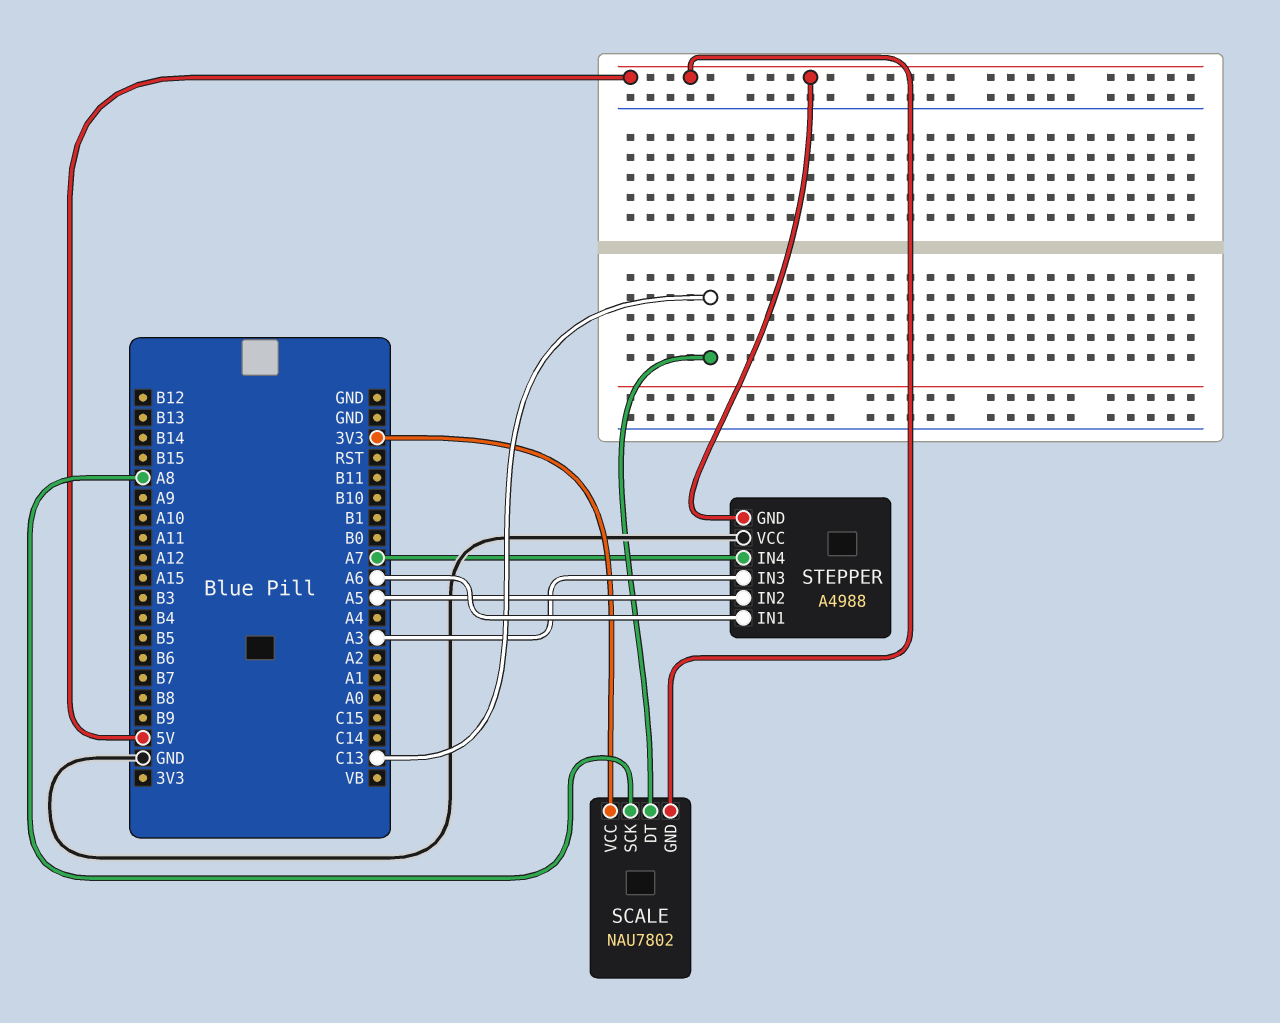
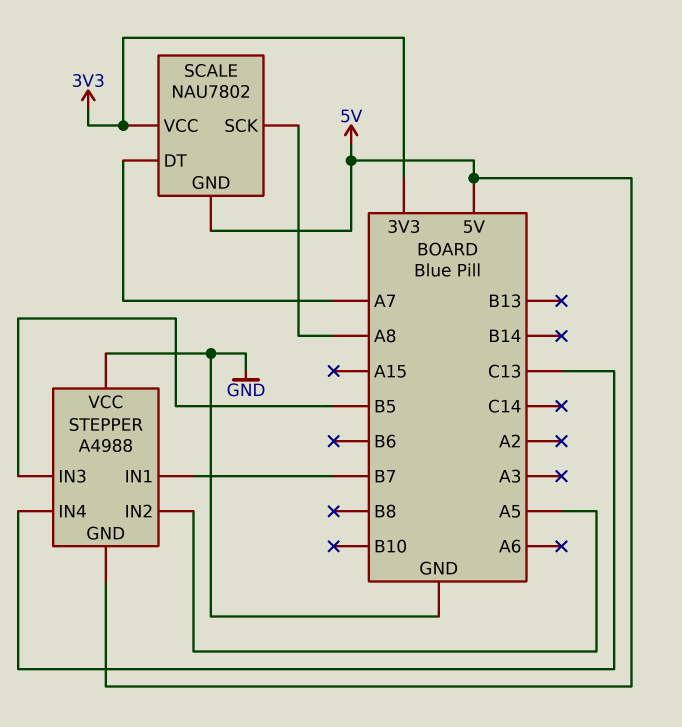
SCALE pin DT: C13 -> A7
STEPPER pin IN1: A6 -> B7
STEPPER pin IN3: A3 -> B5
STEPPER pin IN4: A7 -> C13

